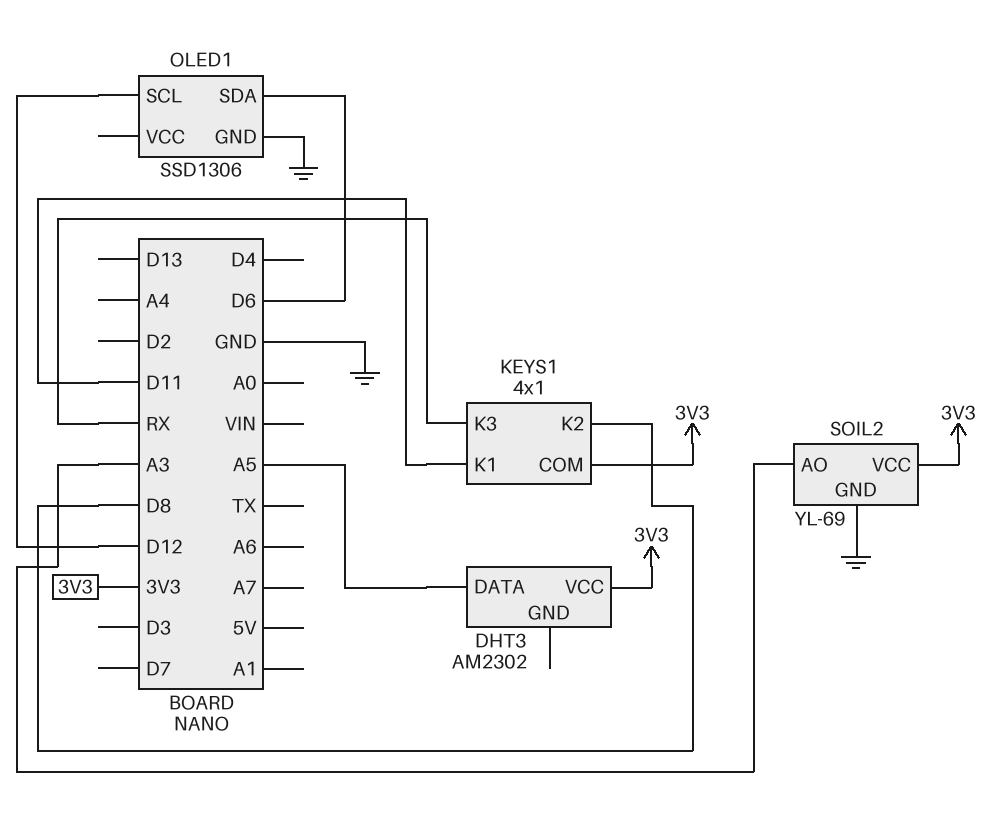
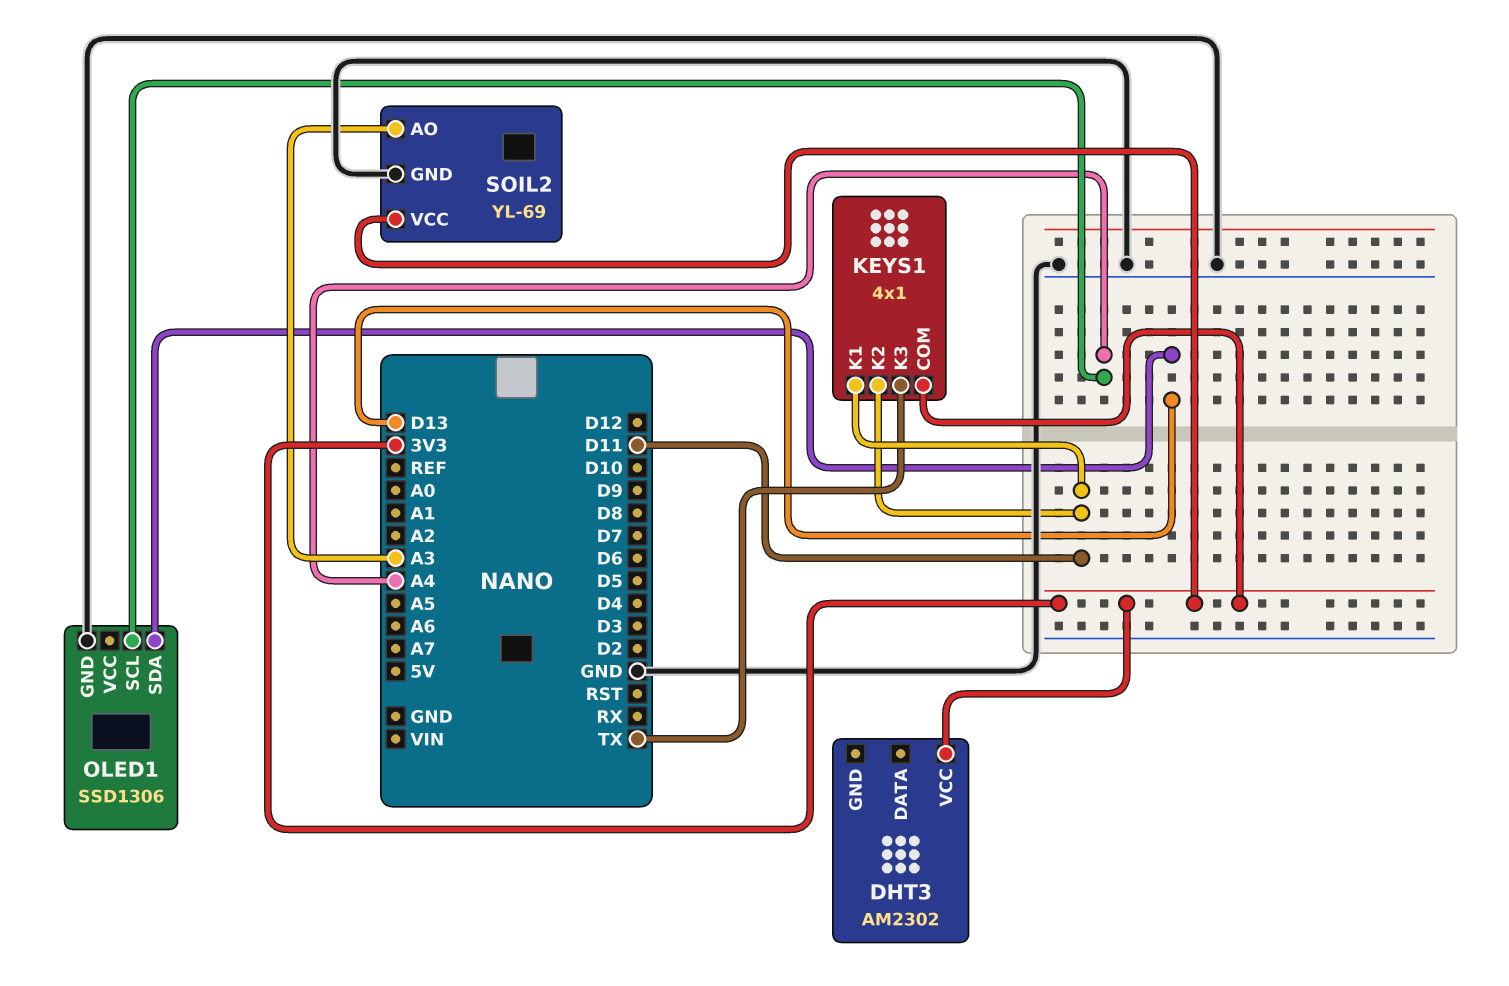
DHT3 pin DATA: A5 -> none
KEYS1 pin K2: D8 -> D11
KEYS1 pin K3: RX -> TX
OLED1 pin SCL: D12 -> A4
OLED1 pin SDA: D6 -> D13

